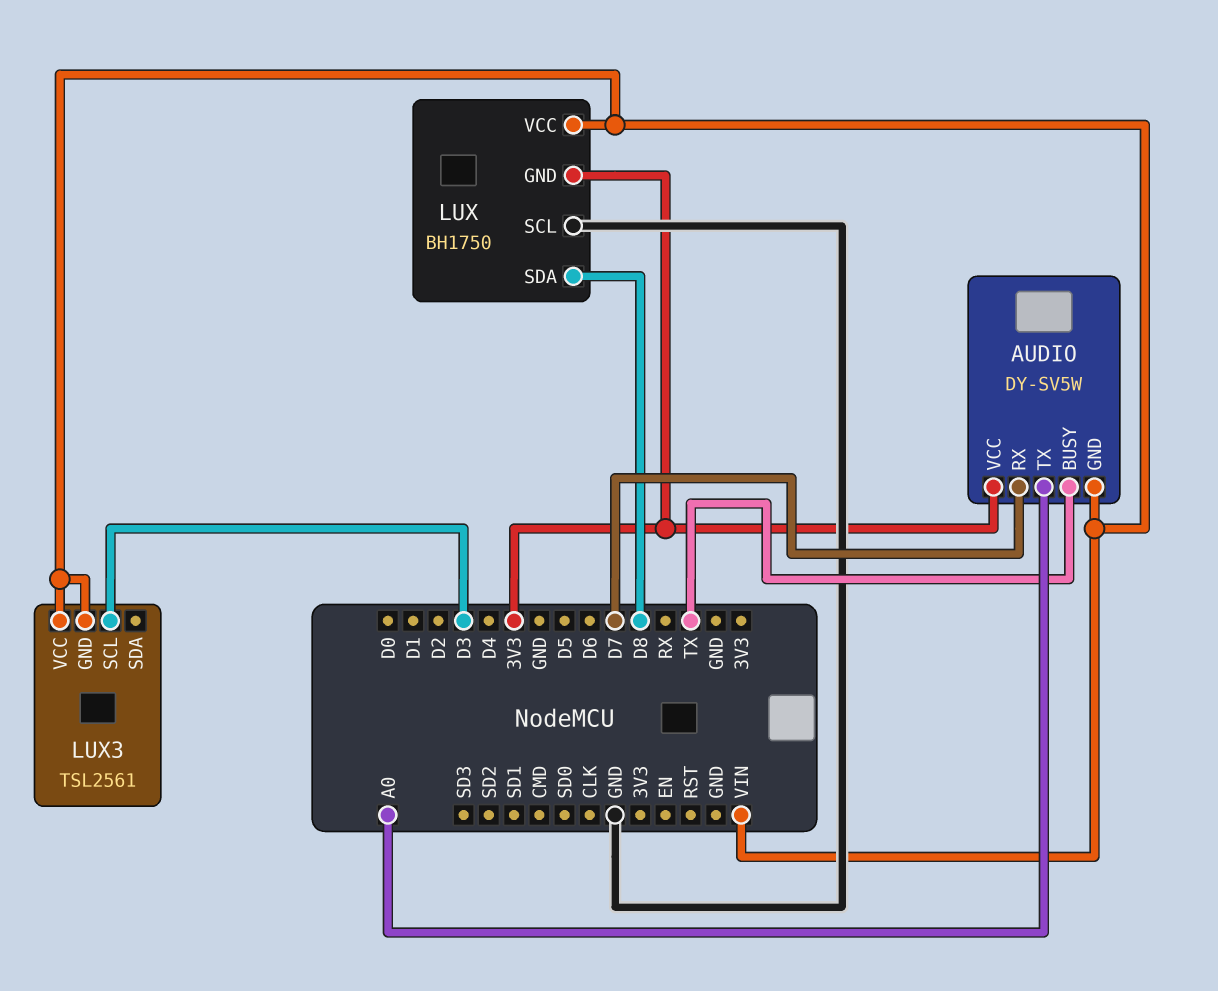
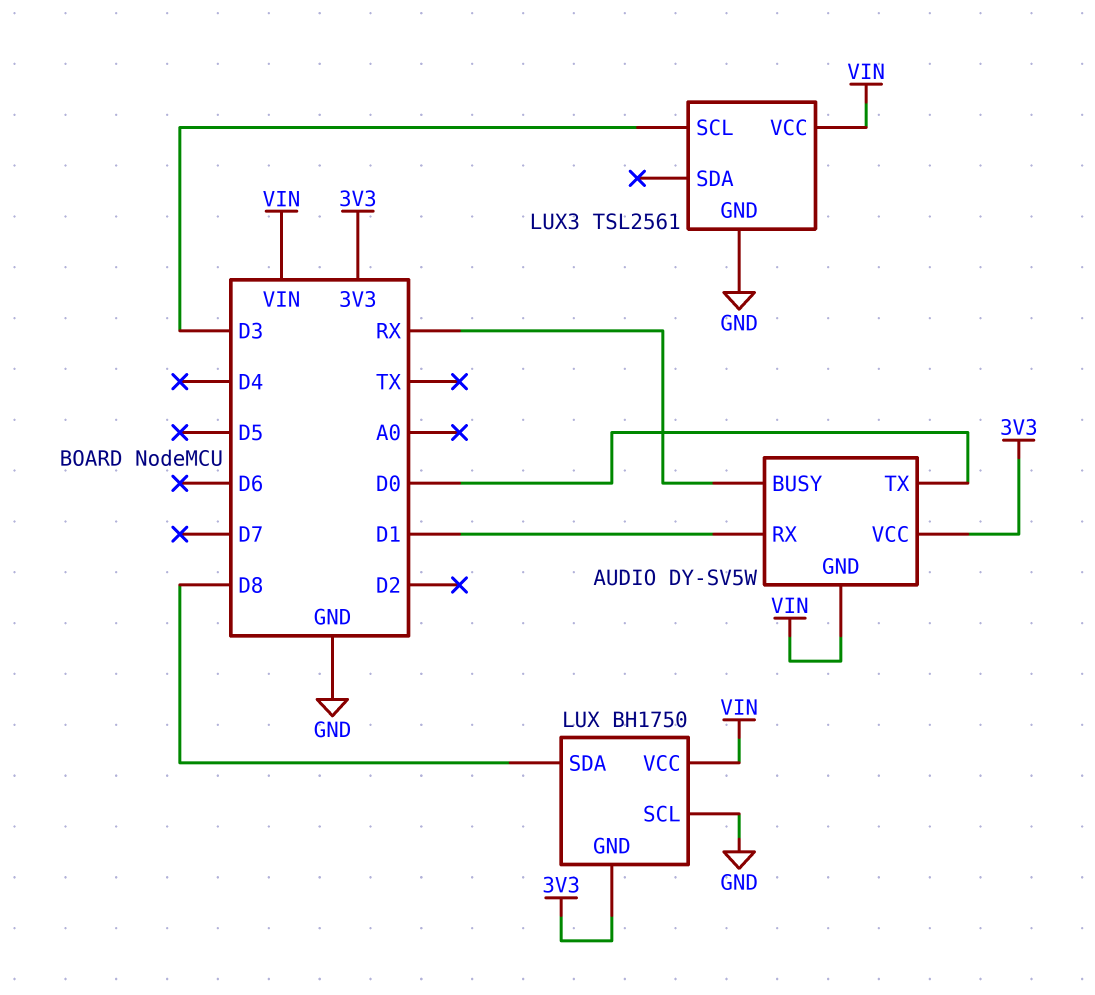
AUDIO pin BUSY: TX -> RX
AUDIO pin RX: D7 -> D1
AUDIO pin TX: A0 -> D0
LUX3 pin GND: VIN -> GND

